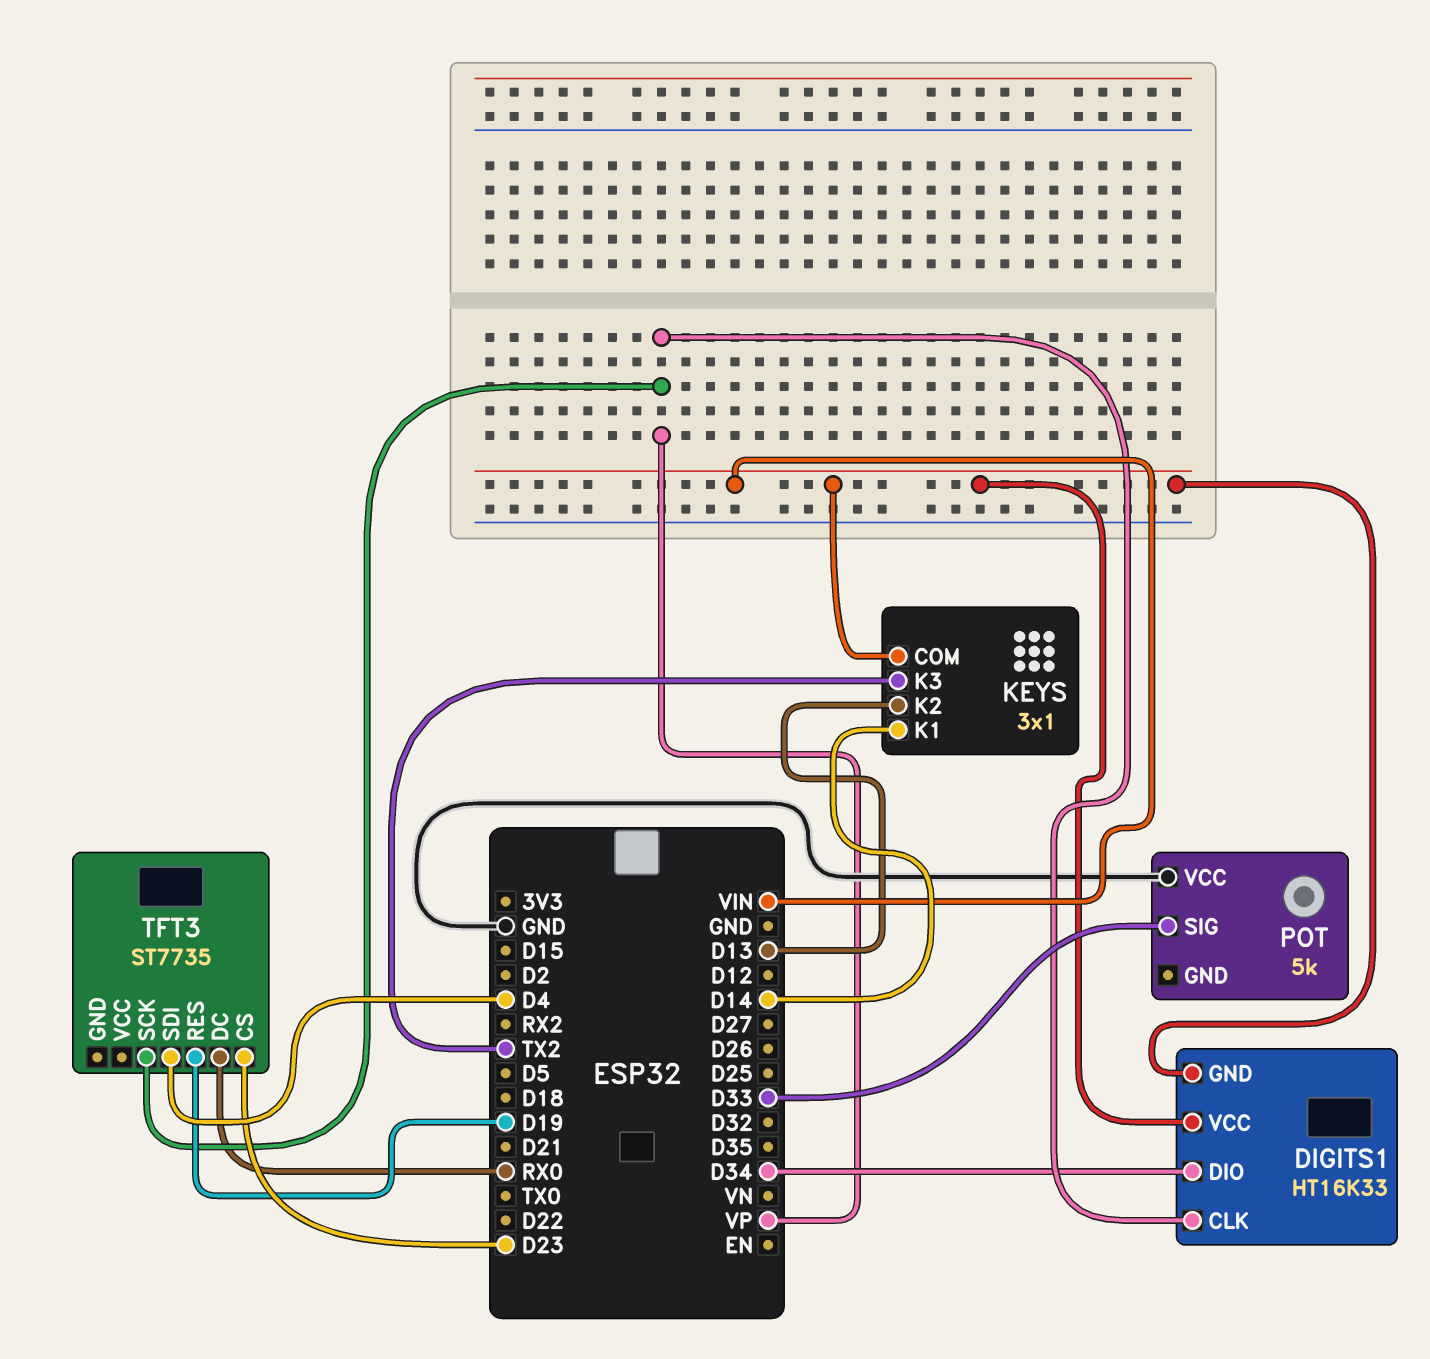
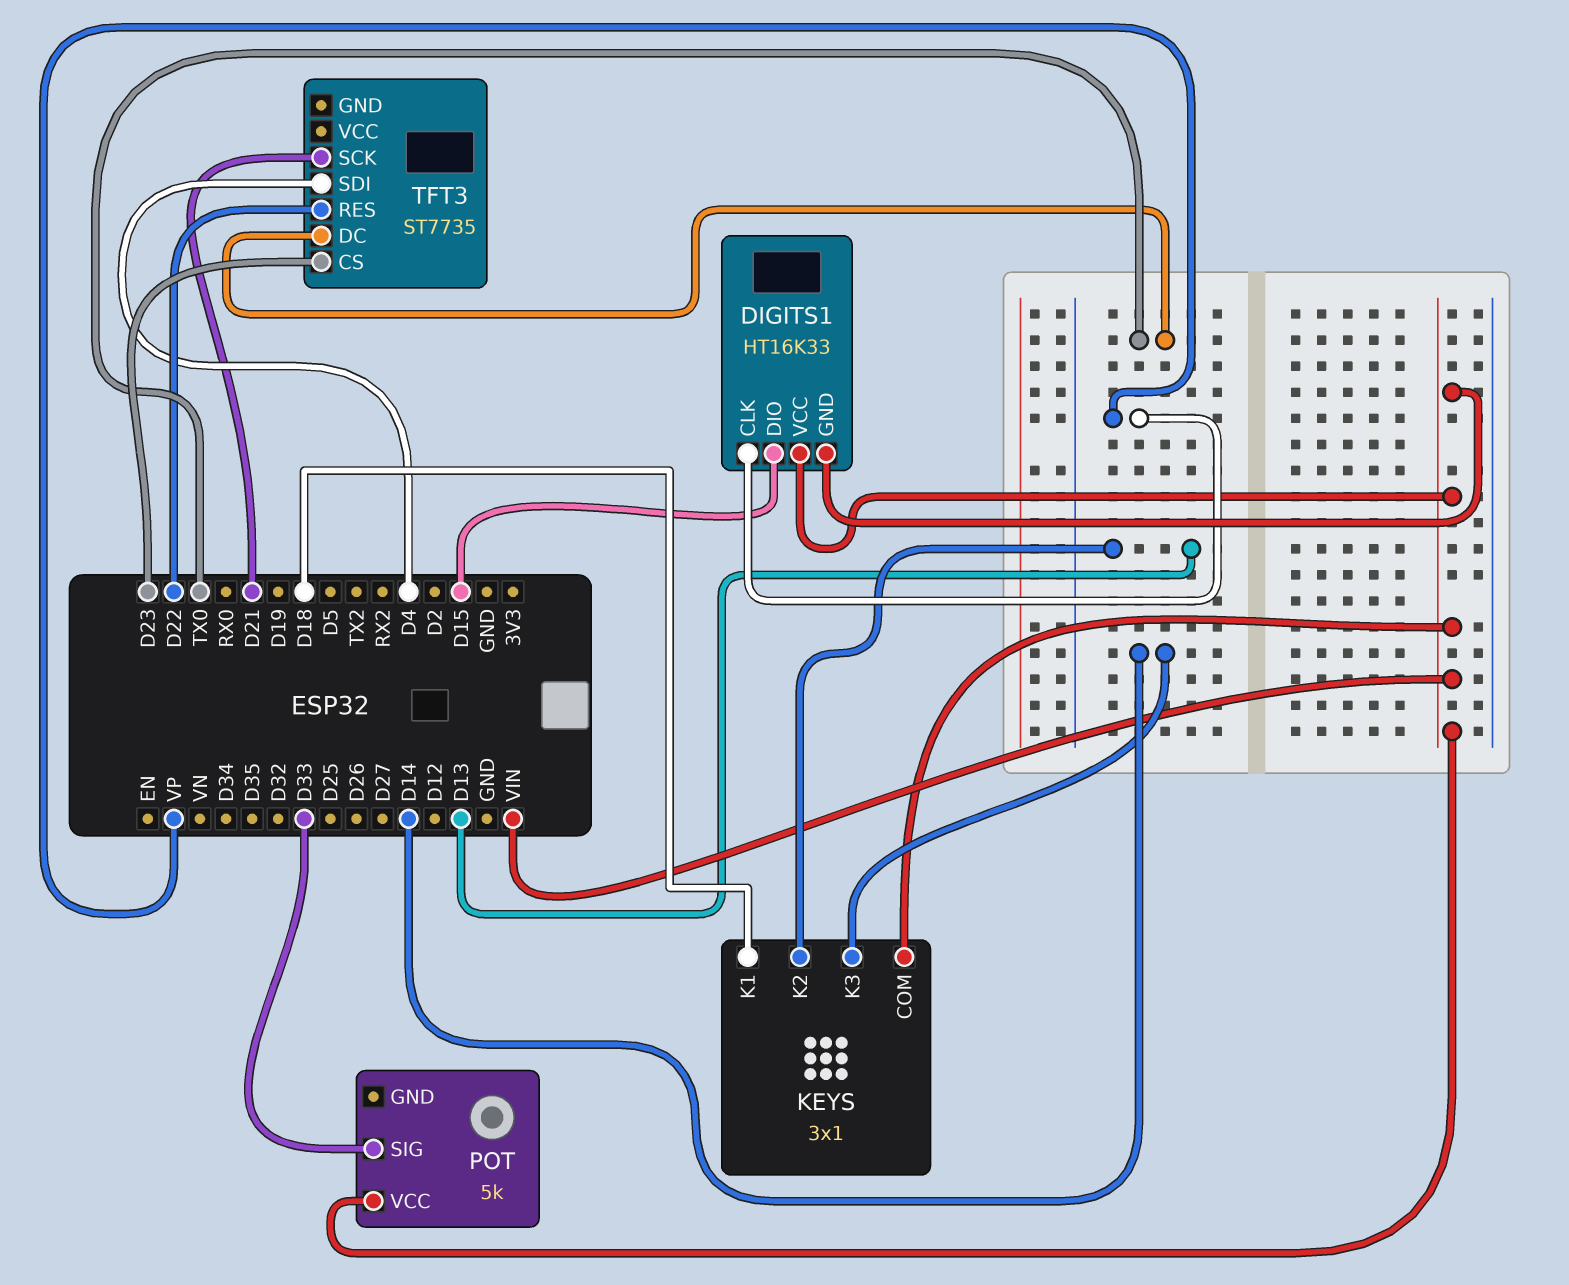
DIGITS1 pin DIO: D34 -> D15
KEYS pin K1: D14 -> D18
KEYS pin K3: TX2 -> D14
POT pin VCC: GND -> VIN
TFT3 pin DC: RX0 -> TX0
TFT3 pin RES: D19 -> D22
TFT3 pin SCK: VP -> D21

